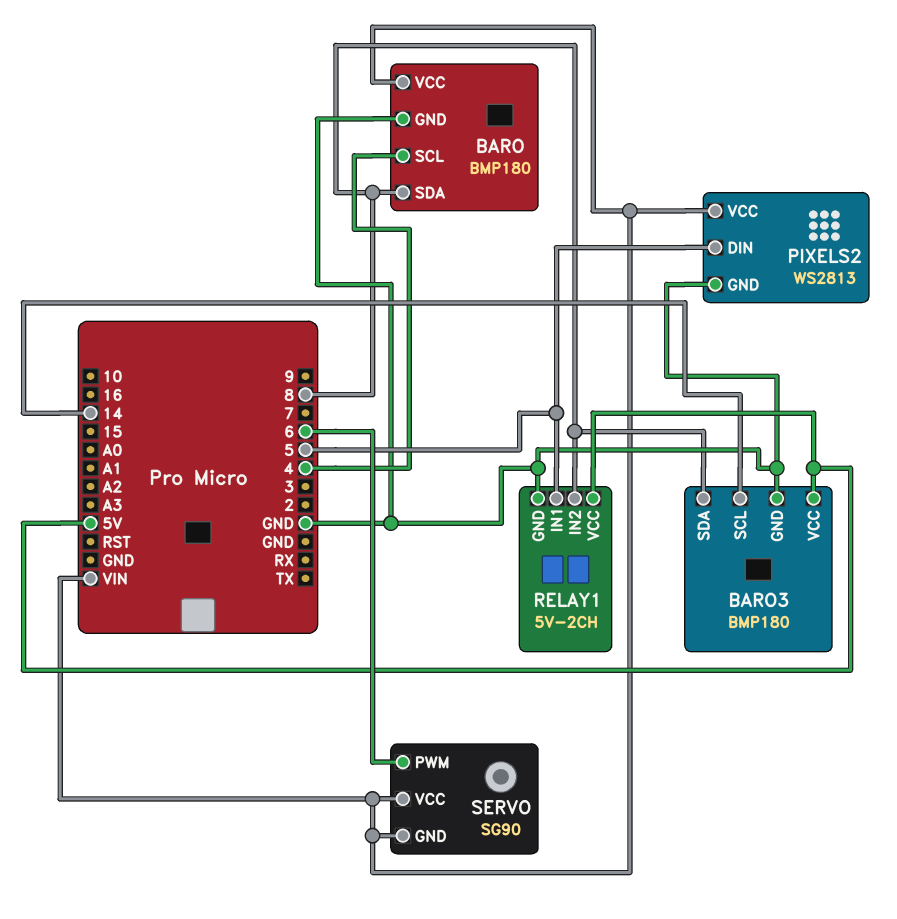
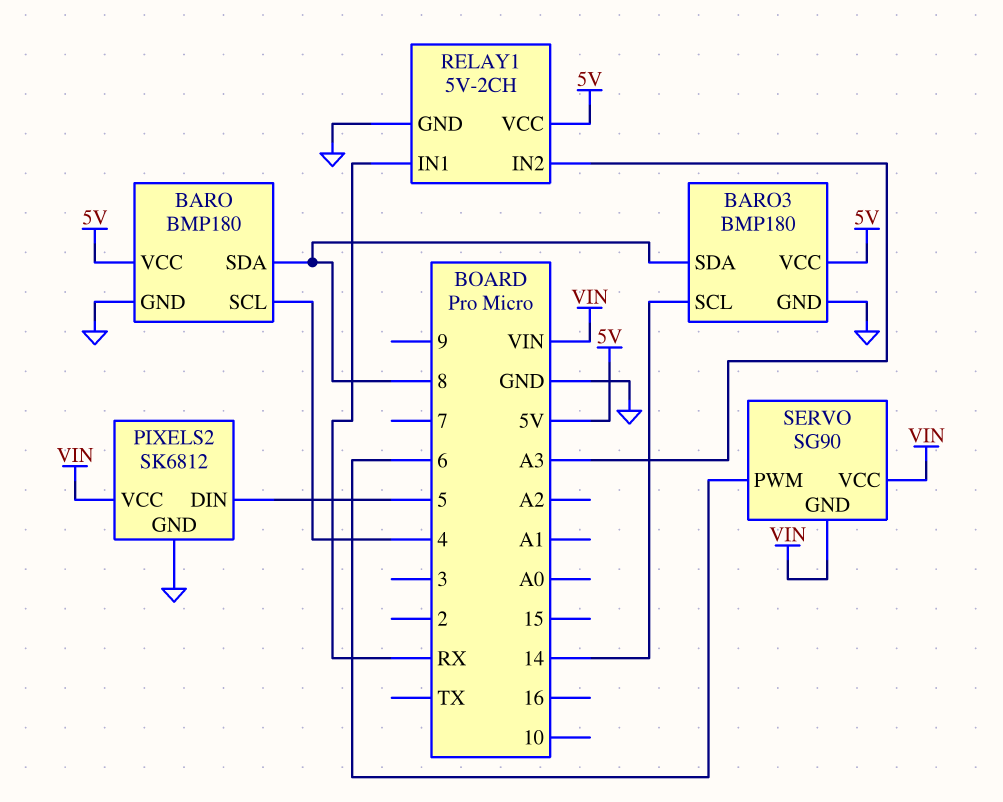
BARO pin VCC: VIN -> 5V
PIXELS2: WS2813 -> SK6812
RELAY1 pin IN1: 5 -> RX
RELAY1 pin IN2: 8 -> A3

